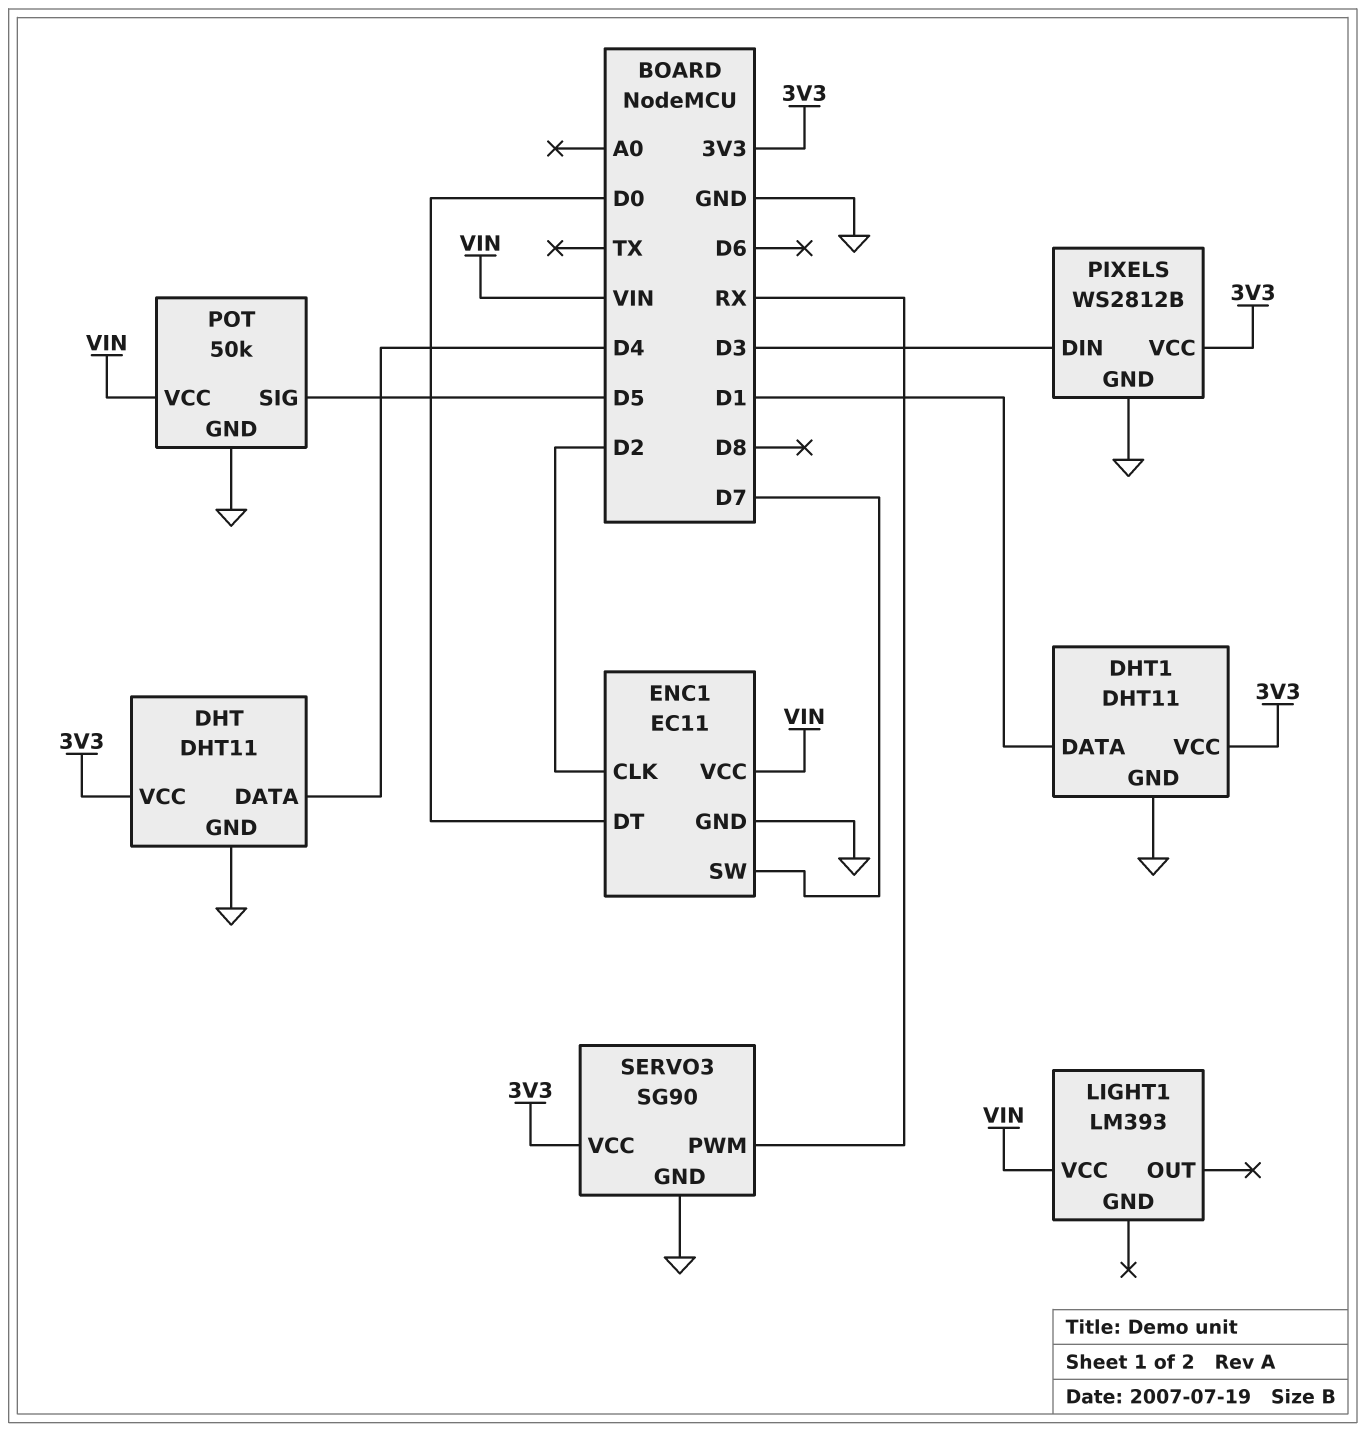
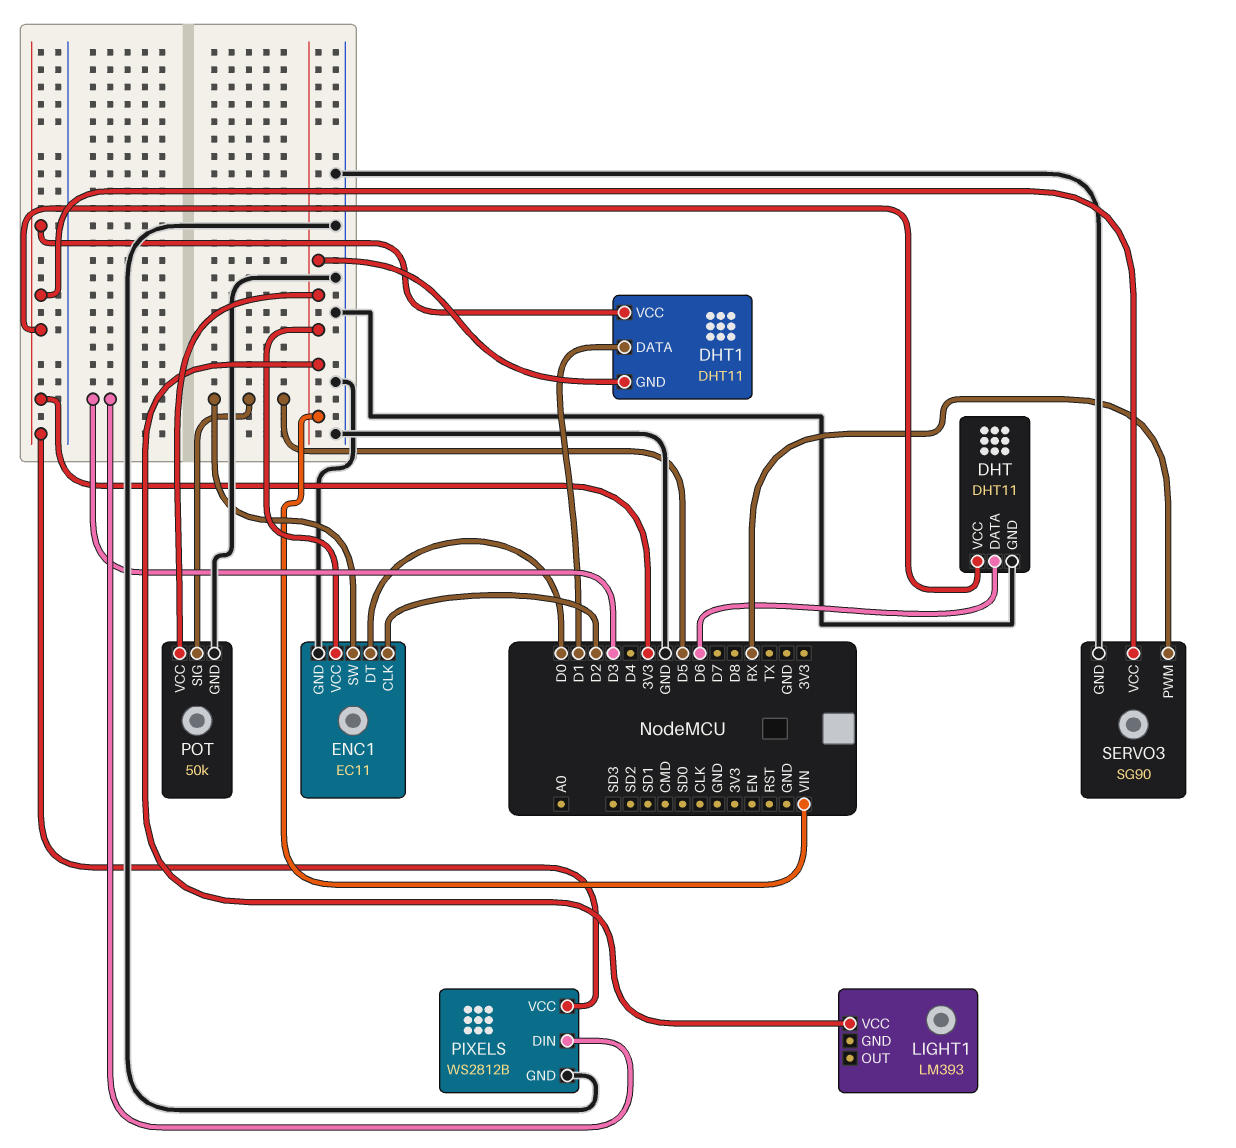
DHT pin DATA: D4 -> D6
DHT1 pin GND: GND -> VIN
ENC1 pin SW: D7 -> D5

